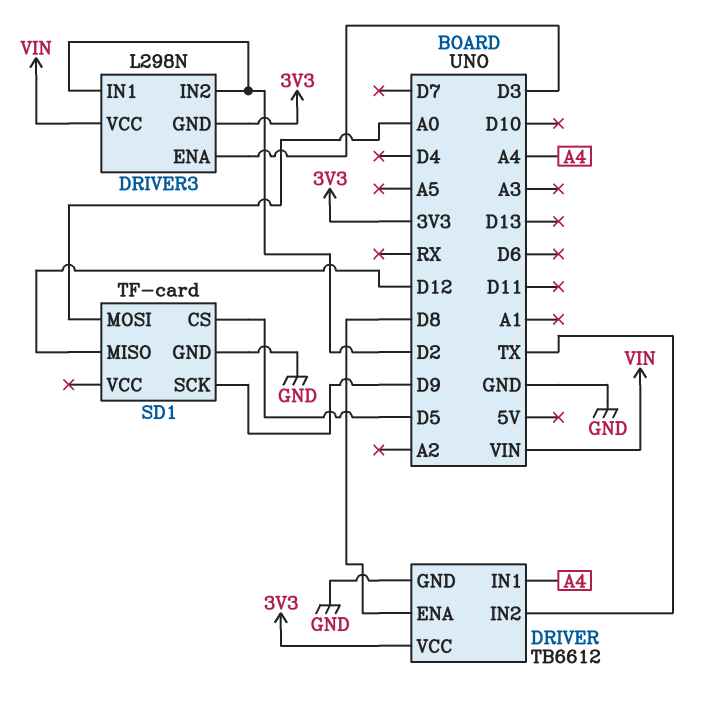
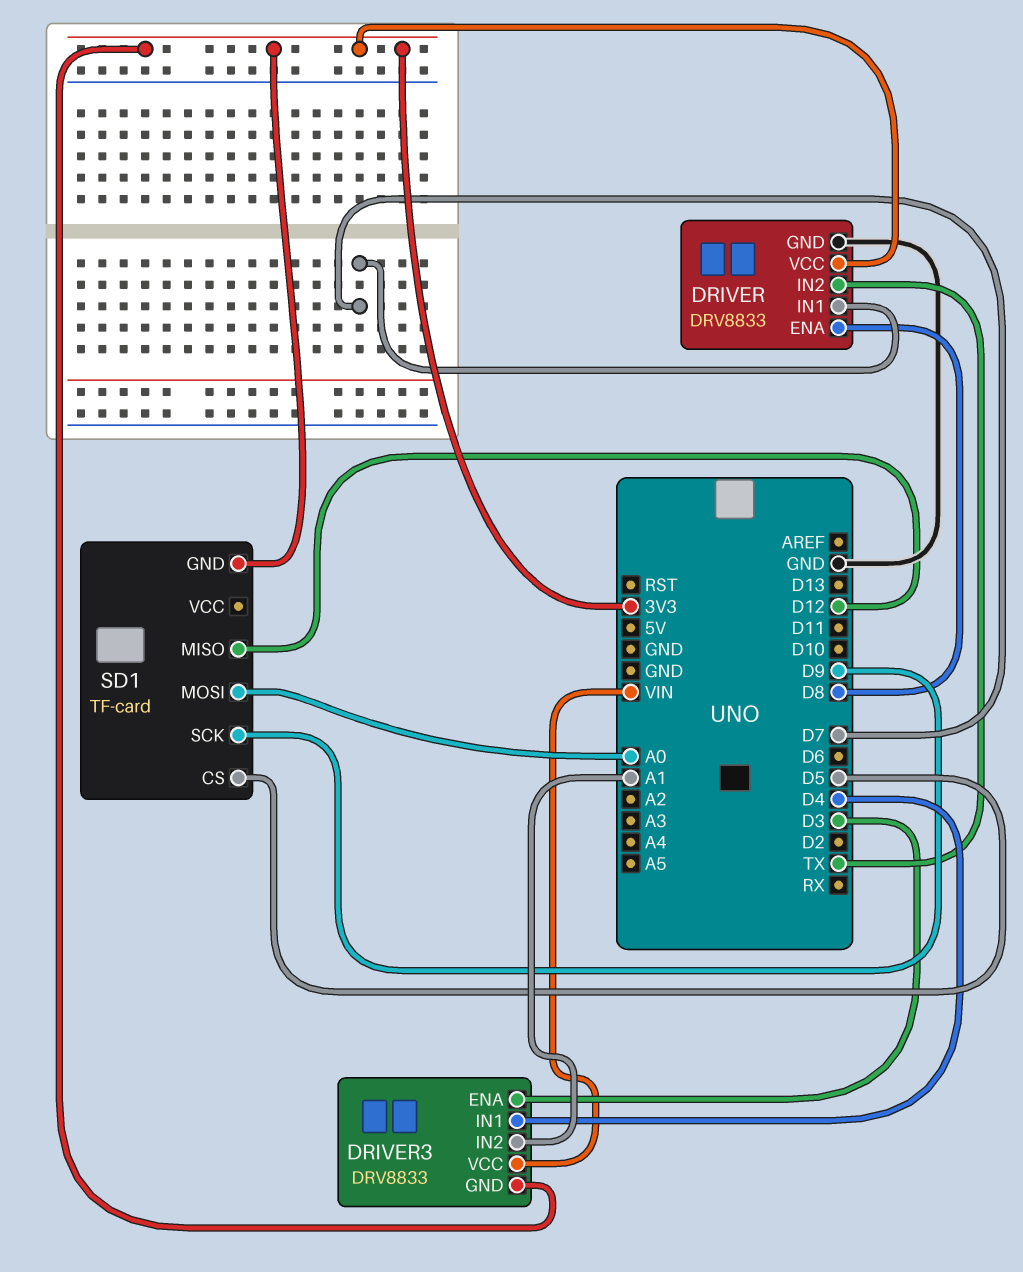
DRIVER: TB6612 -> DRV8833
DRIVER pin IN1: A4 -> D7
DRIVER3: L298N -> DRV8833
DRIVER3 pin IN1: D2 -> D4
DRIVER3 pin IN2: D2 -> A1
SD1 pin GND: GND -> 3V3

